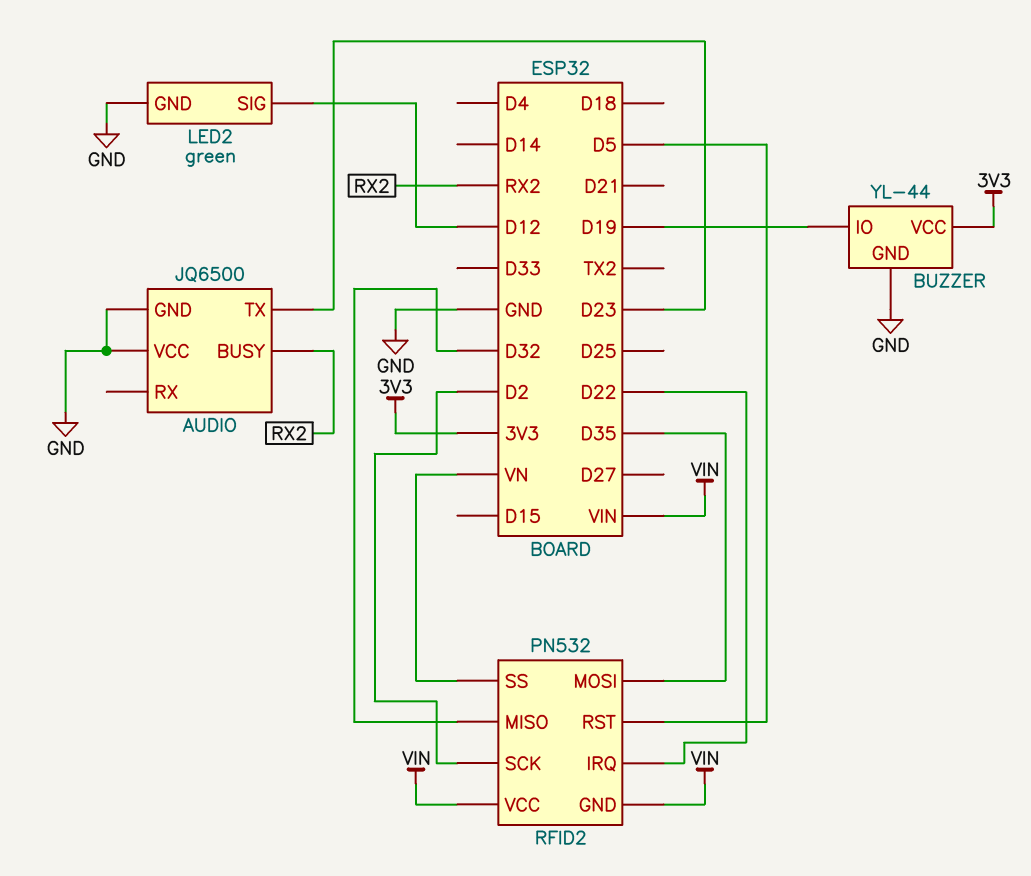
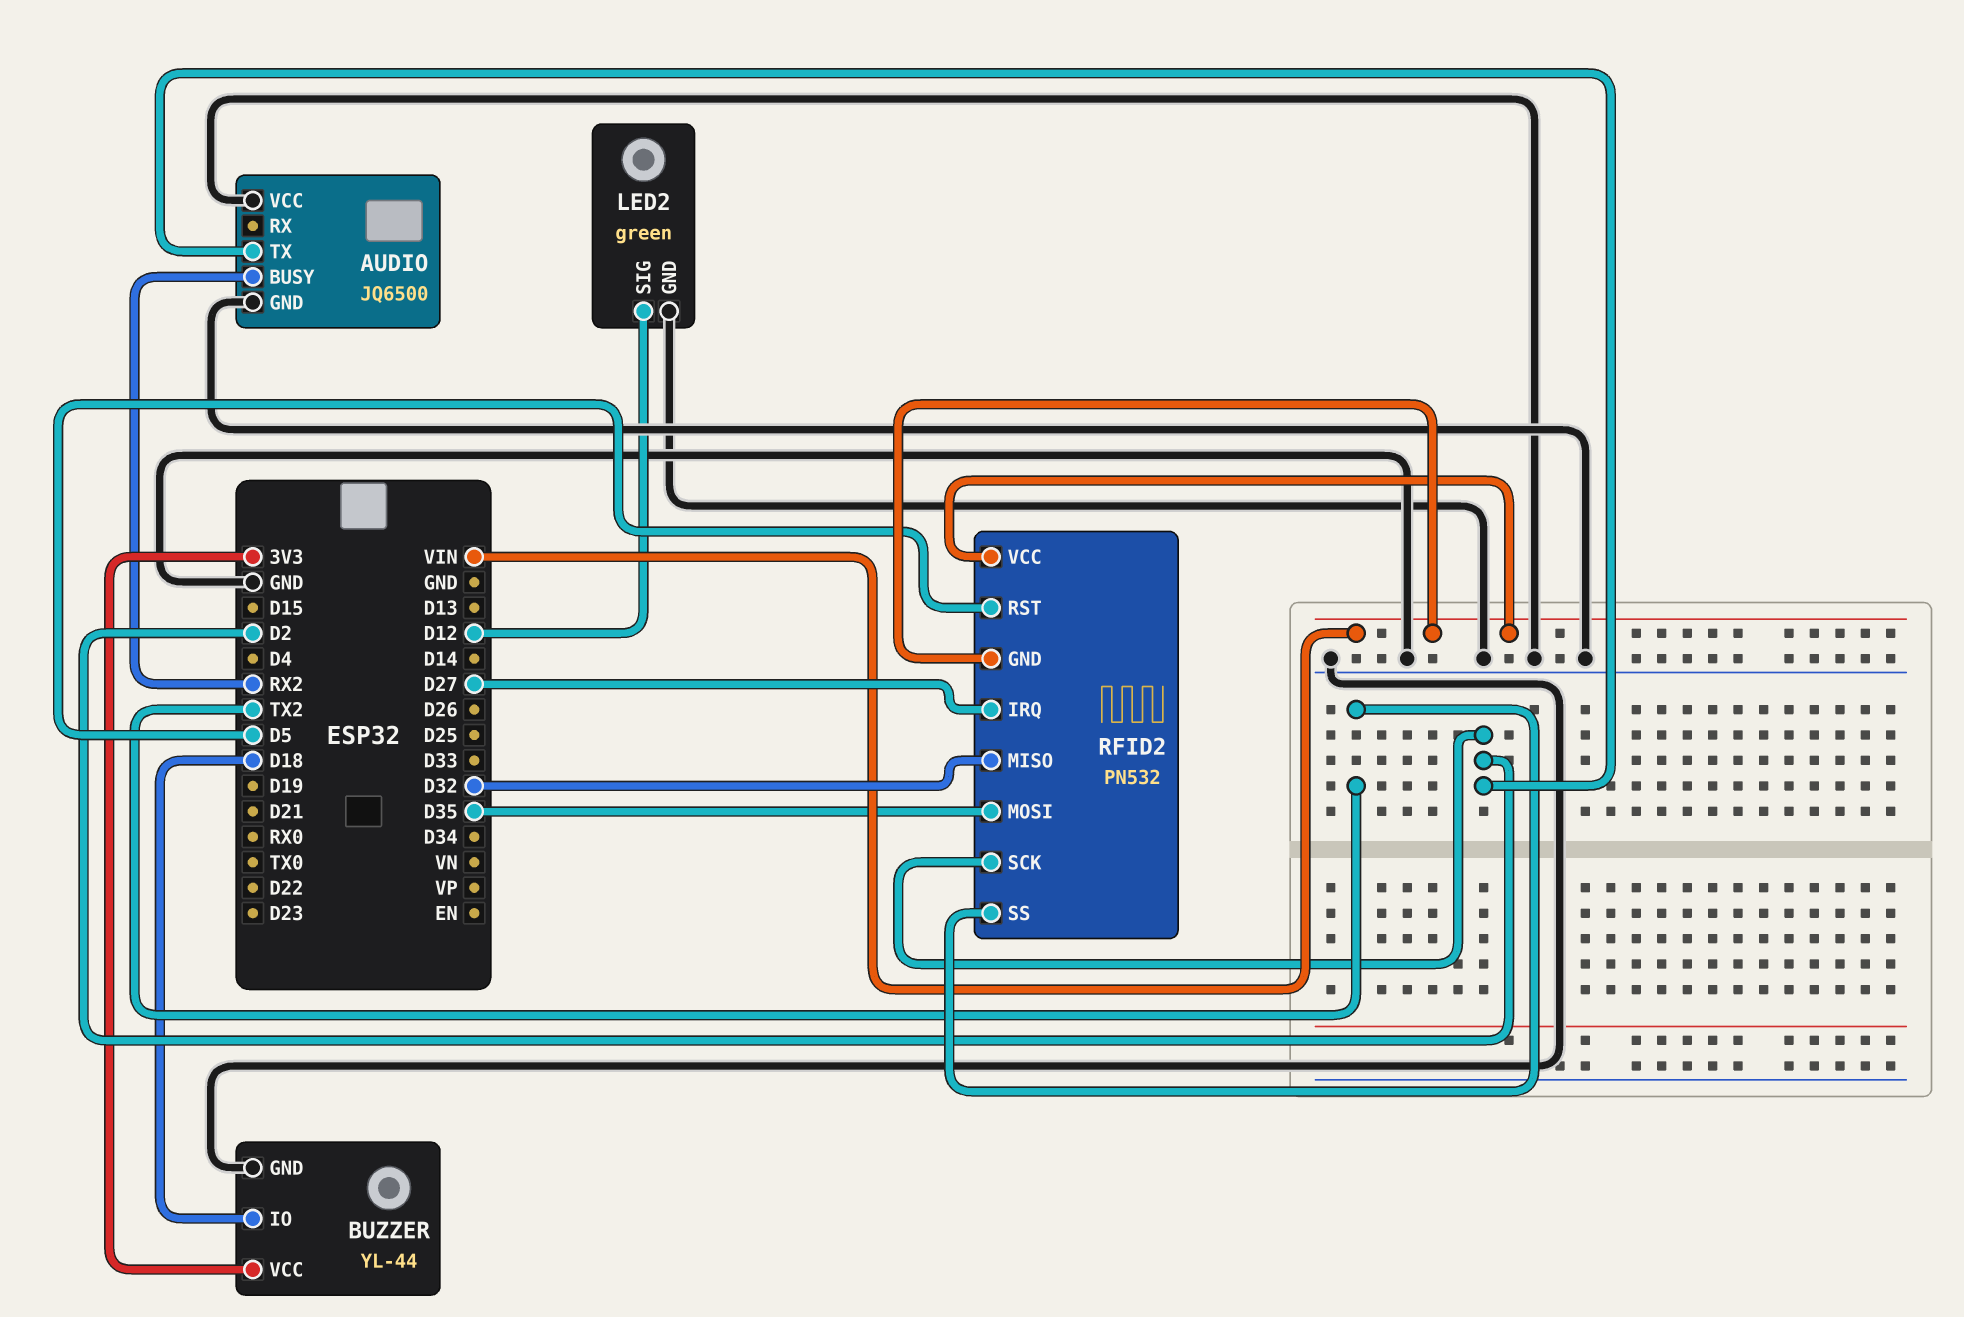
AUDIO pin TX: D23 -> D2
BUZZER pin IO: D19 -> D18
RFID2 pin IRQ: D22 -> D27
RFID2 pin SS: VN -> TX2

